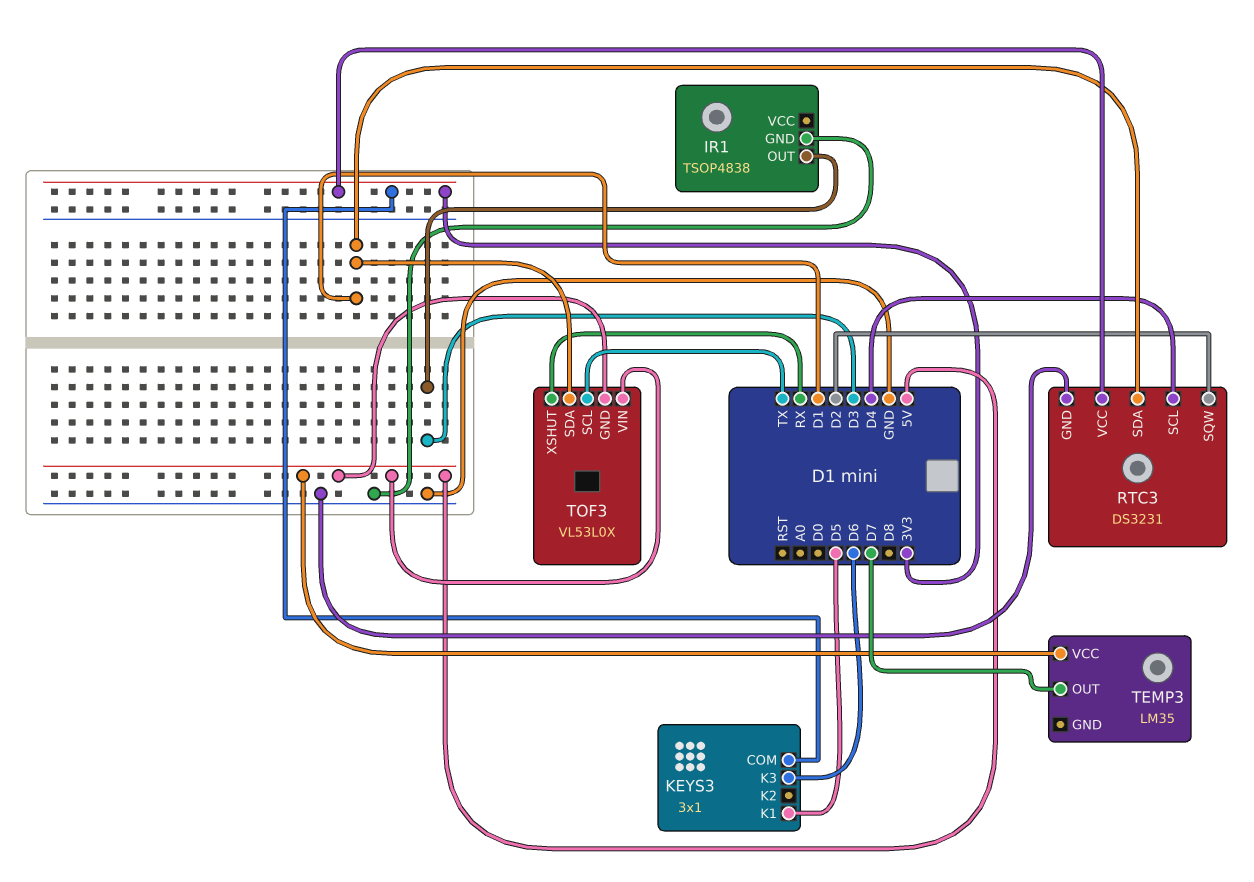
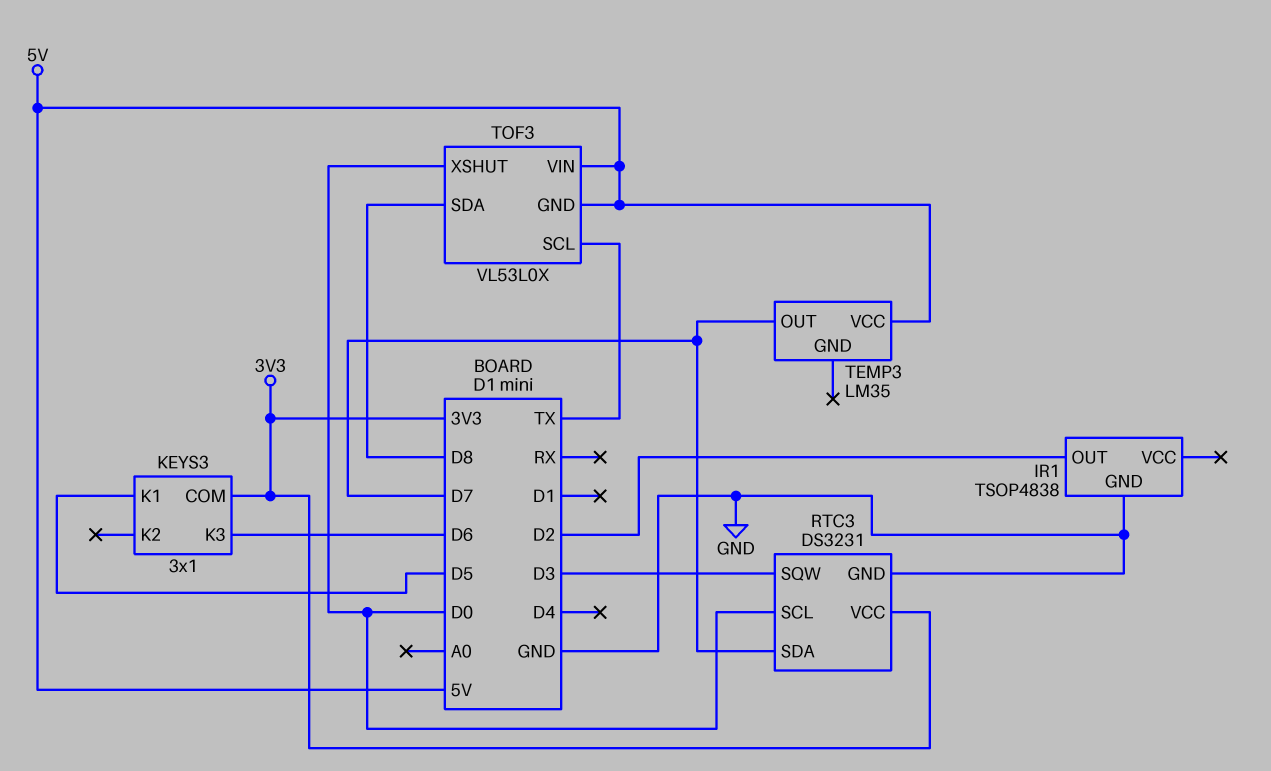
IR1 pin OUT: D3 -> D2
RTC3 pin SCL: D4 -> D0
RTC3 pin SDA: D1 -> D7
RTC3 pin SQW: D2 -> D3
TOF3 pin SDA: D1 -> D8
TOF3 pin XSHUT: RX -> D0

